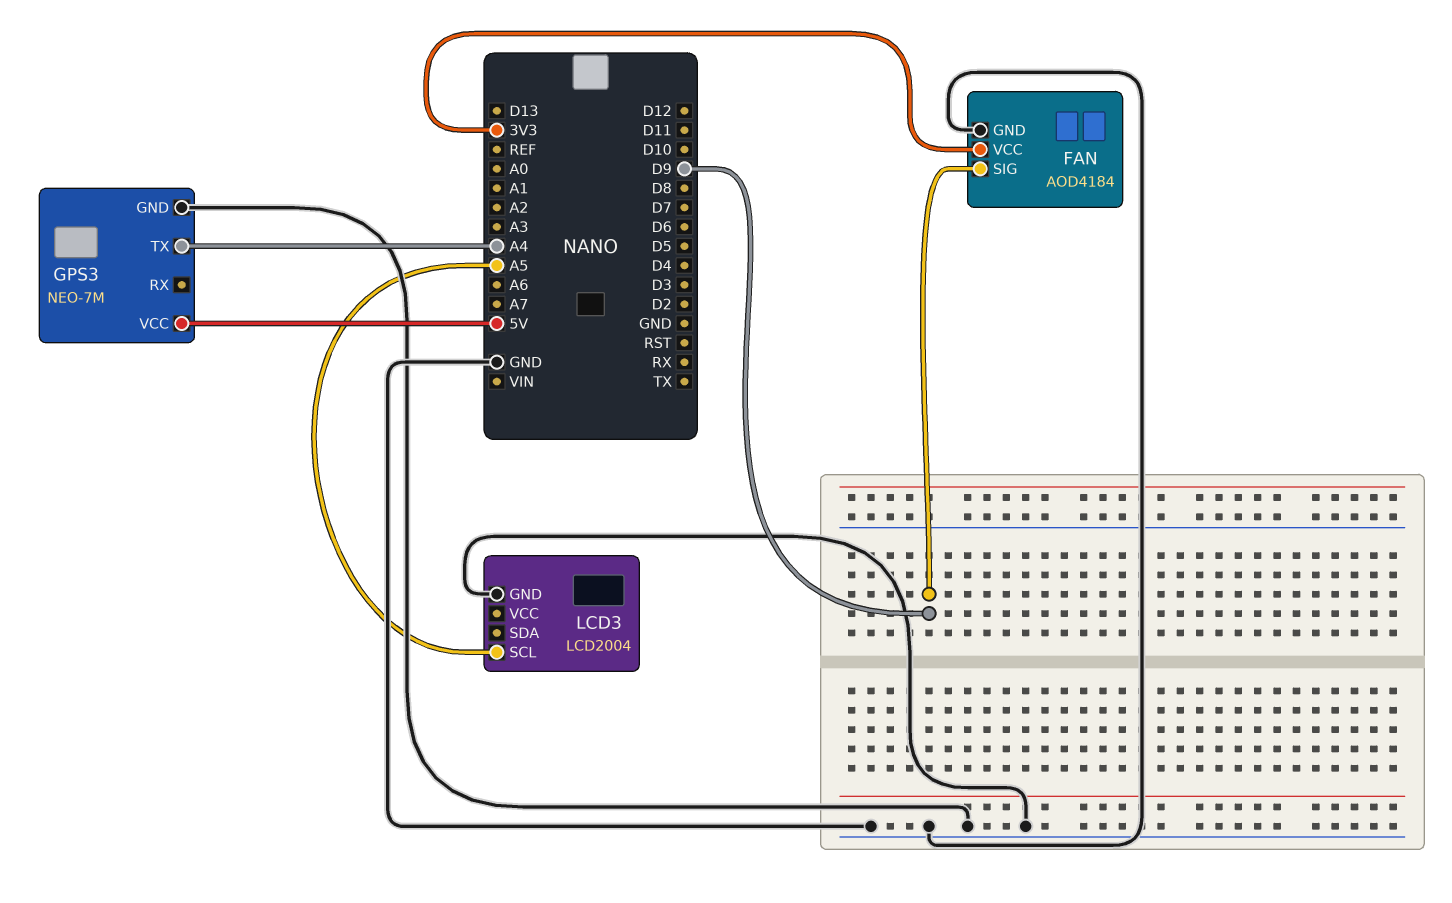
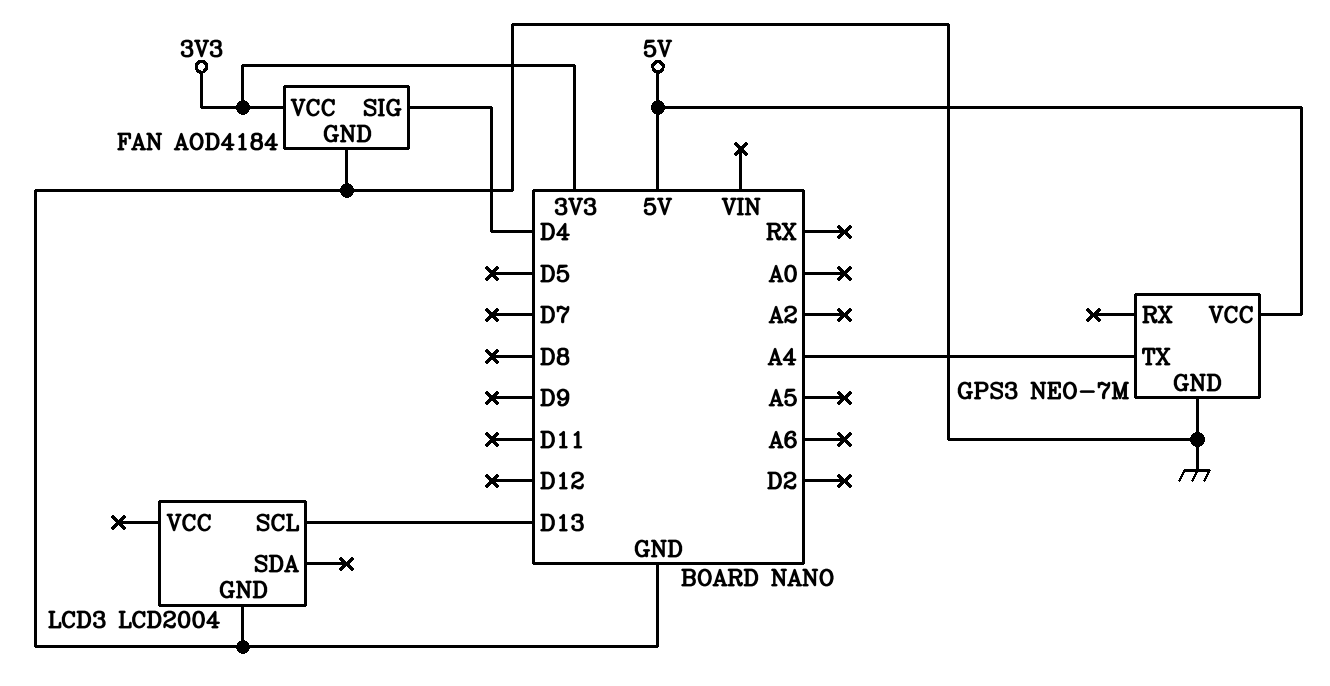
FAN pin SIG: D9 -> D4
LCD3 pin SCL: A5 -> D13

